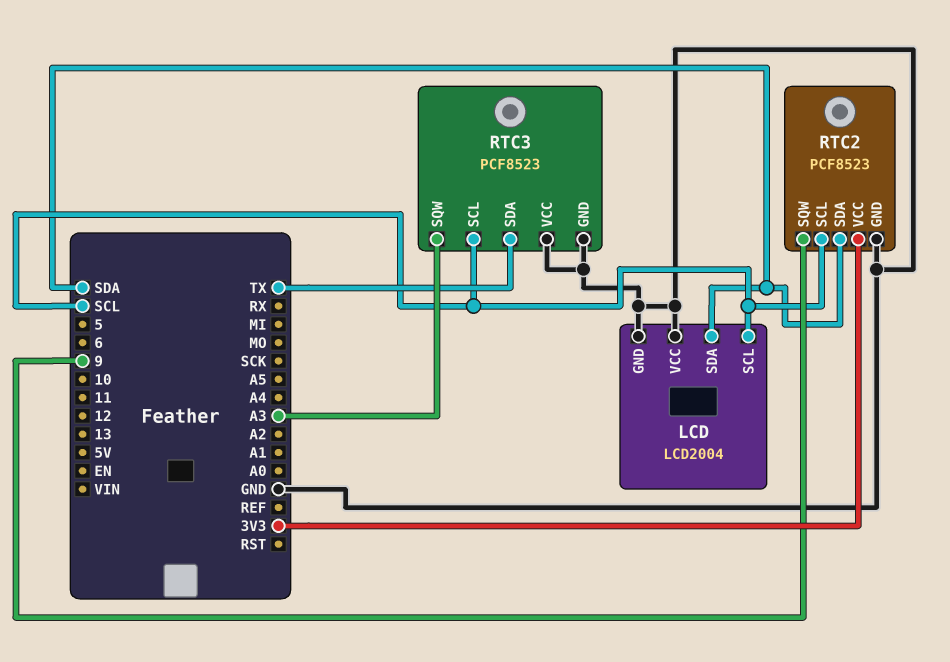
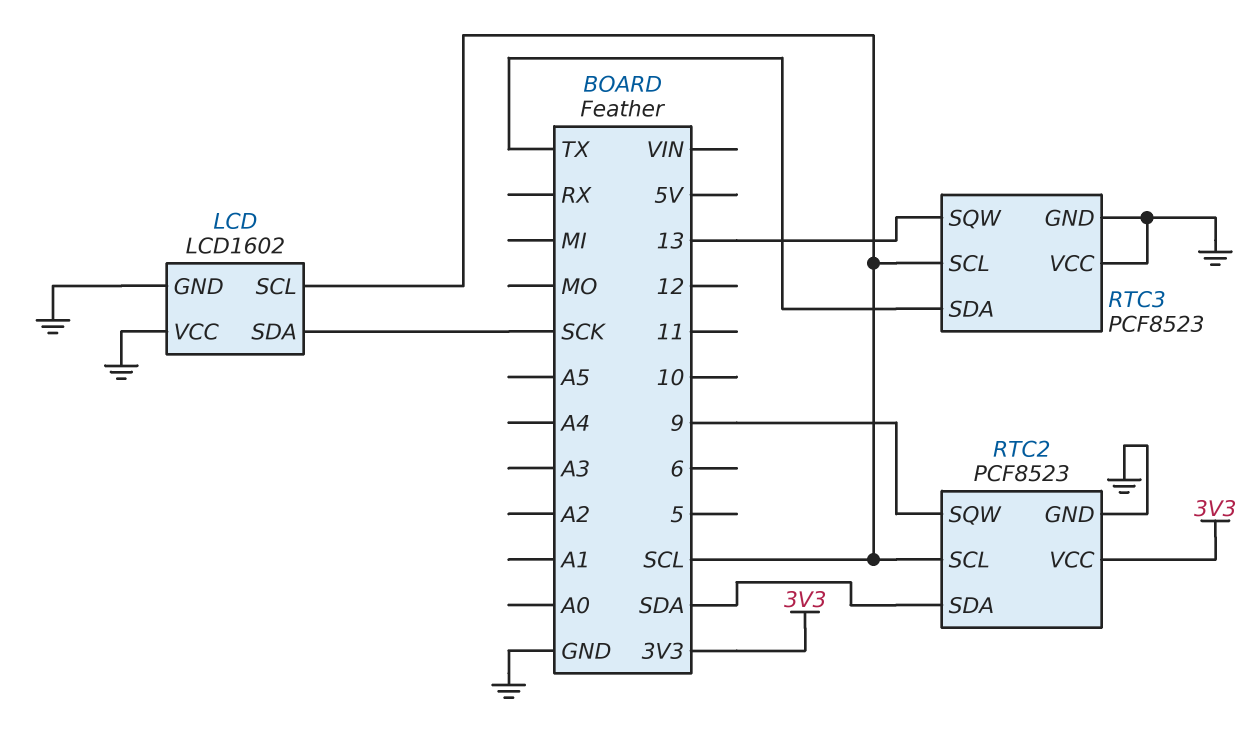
LCD: LCD2004 -> LCD1602
LCD pin SDA: SDA -> SCK
RTC3 pin SQW: A3 -> 13

